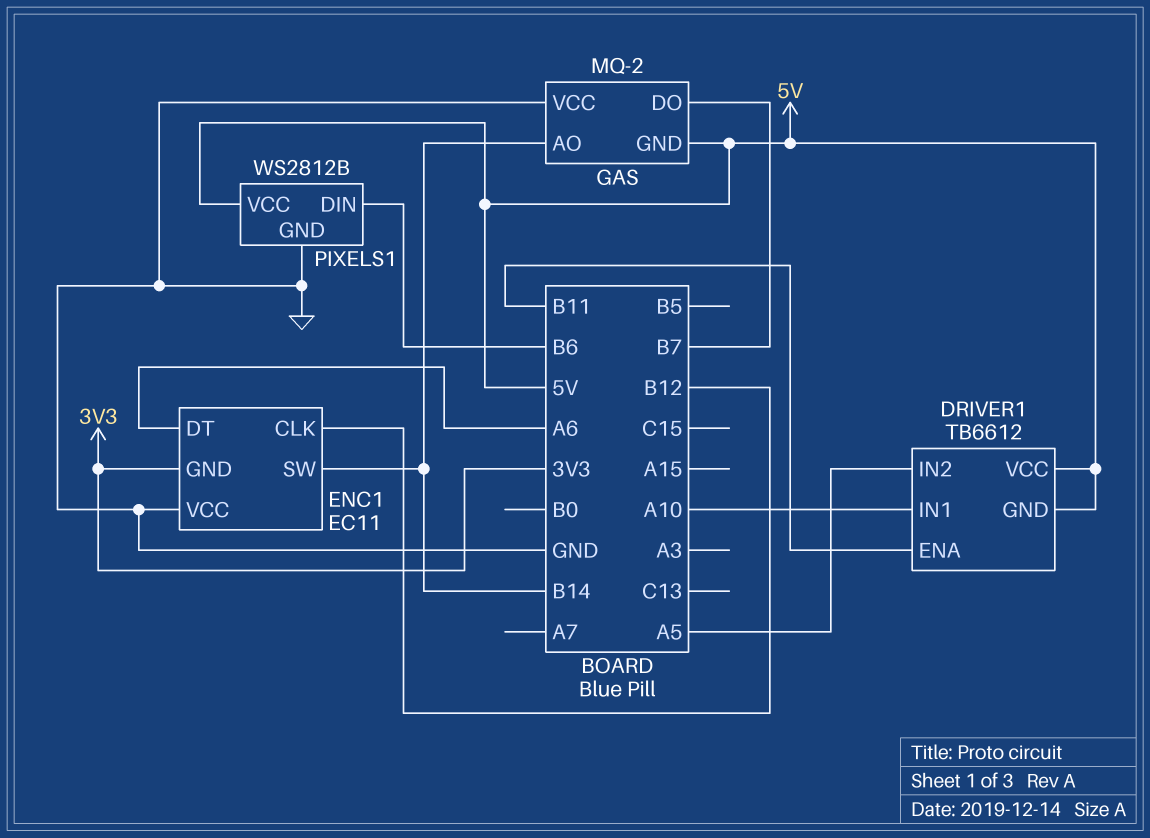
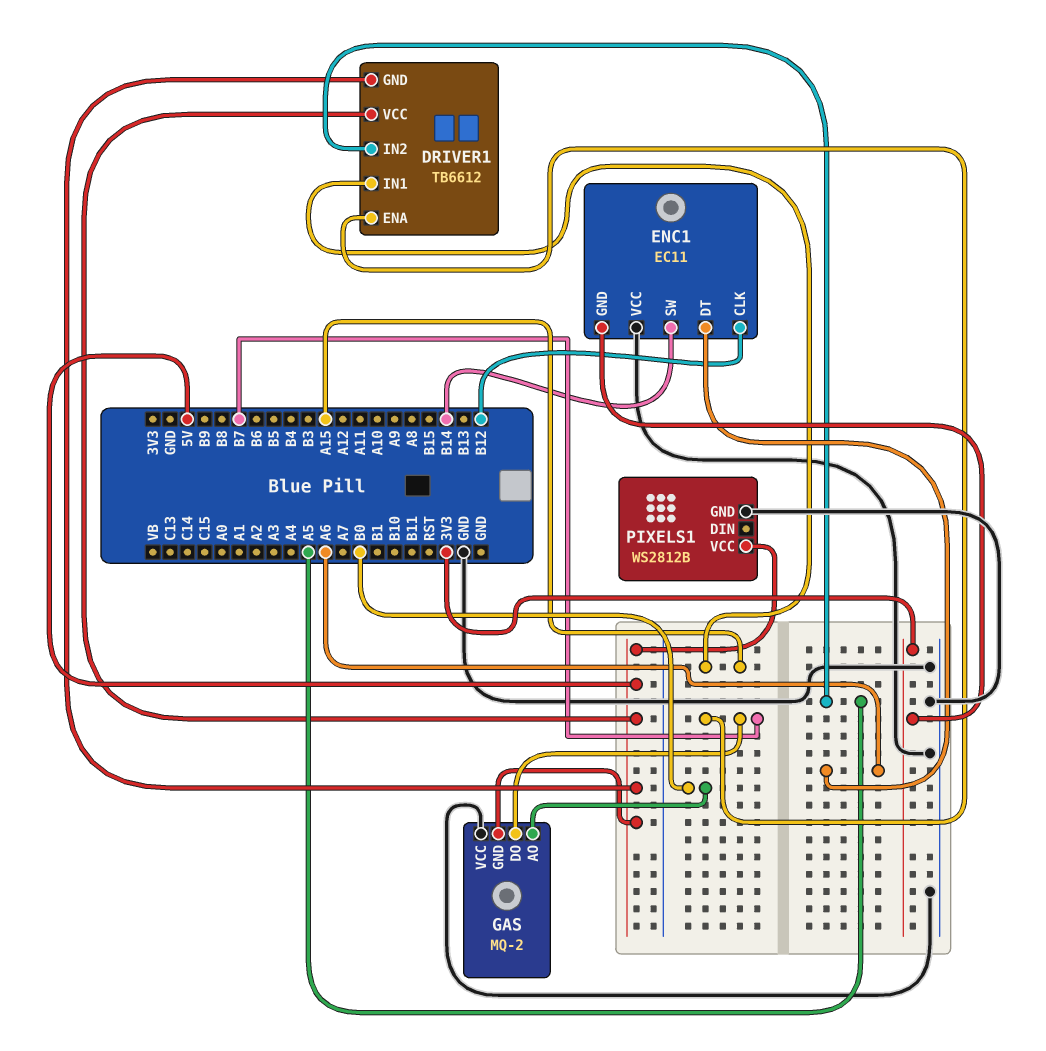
DRIVER1 pin ENA: B11 -> B7
DRIVER1 pin IN1: A10 -> A15
GAS pin AO: B14 -> B0
PIXELS1 pin DIN: B6 -> none

